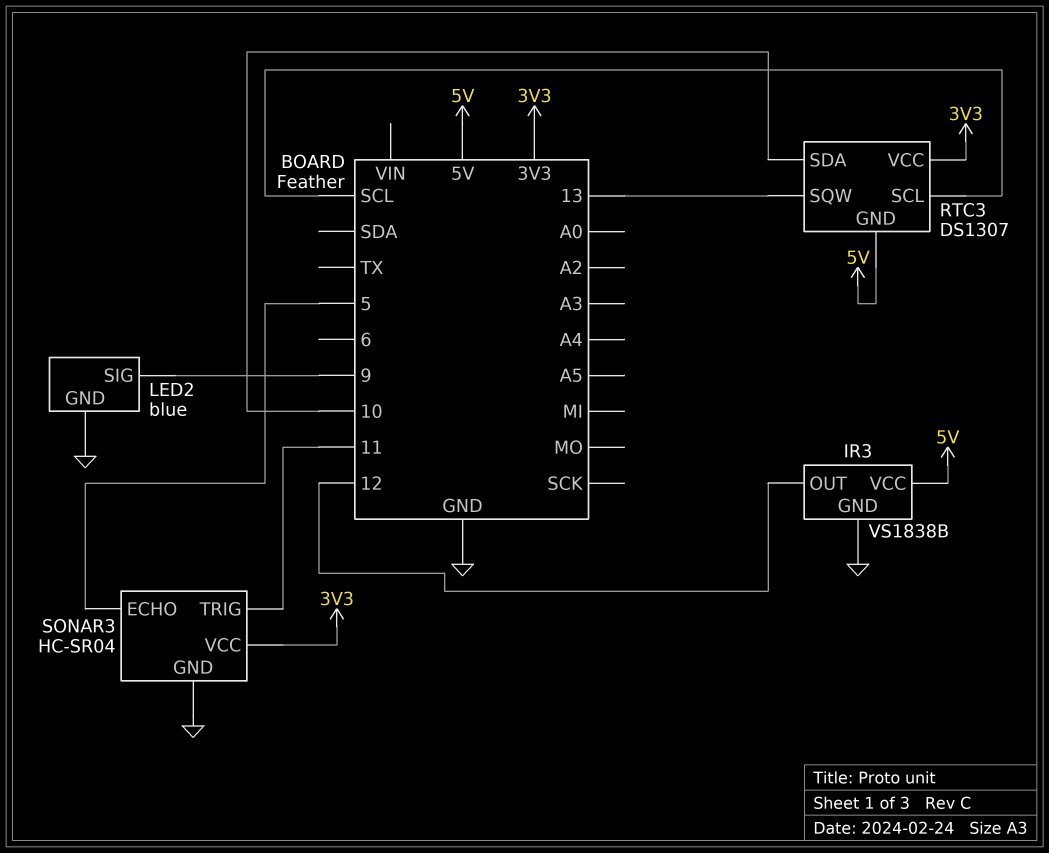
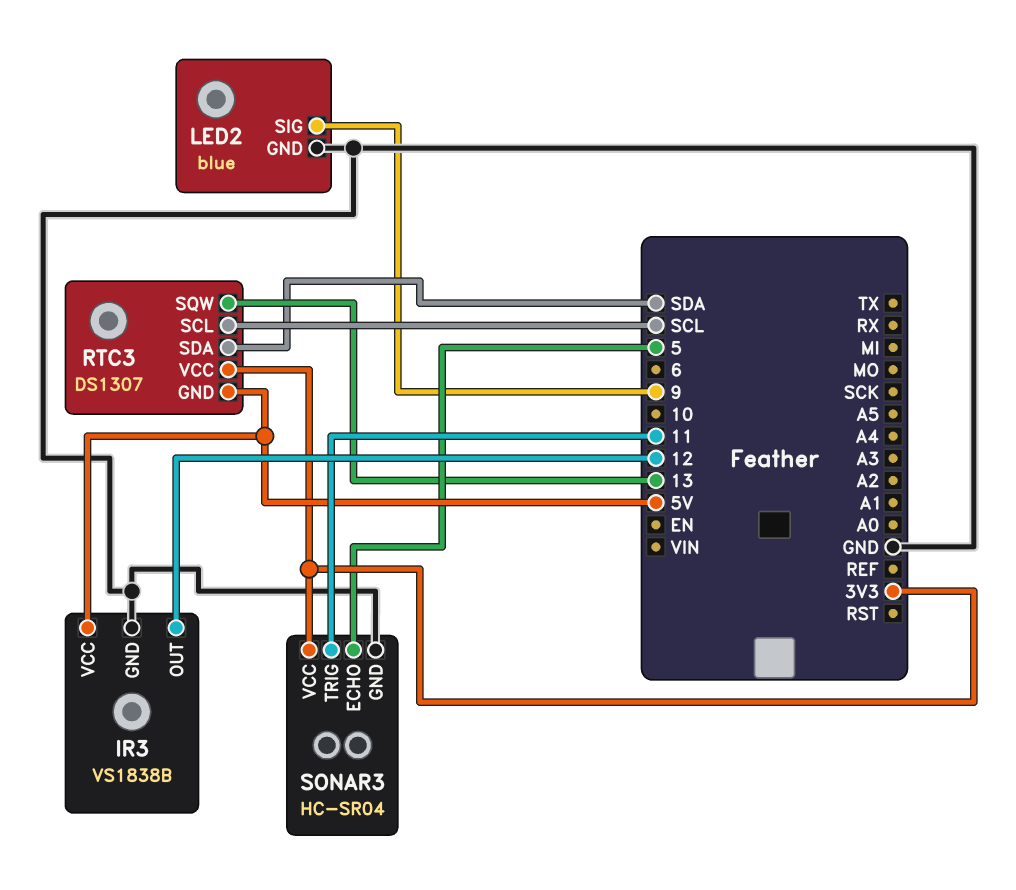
RTC3 pin SDA: 10 -> SDA

